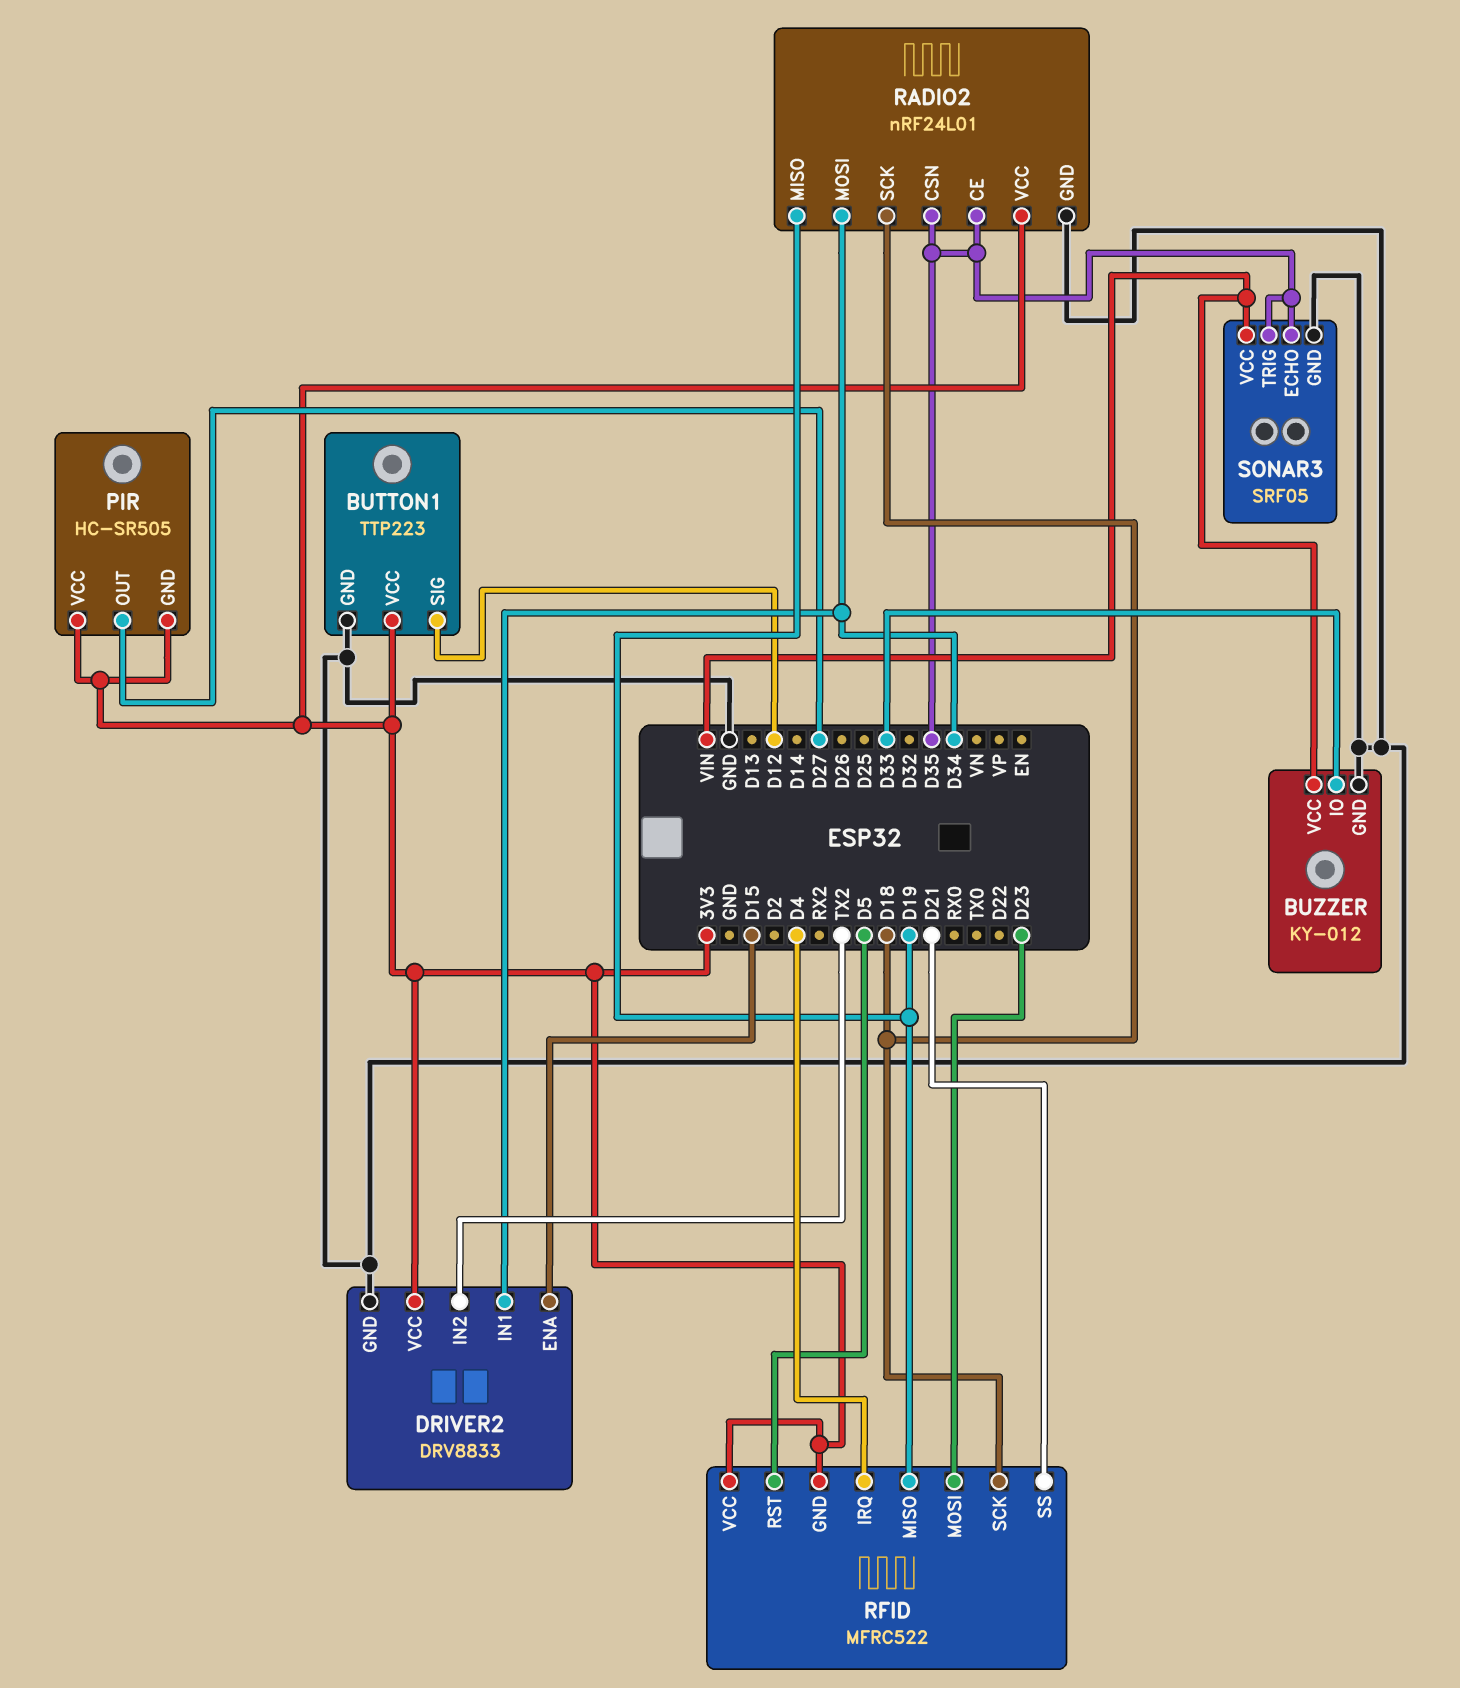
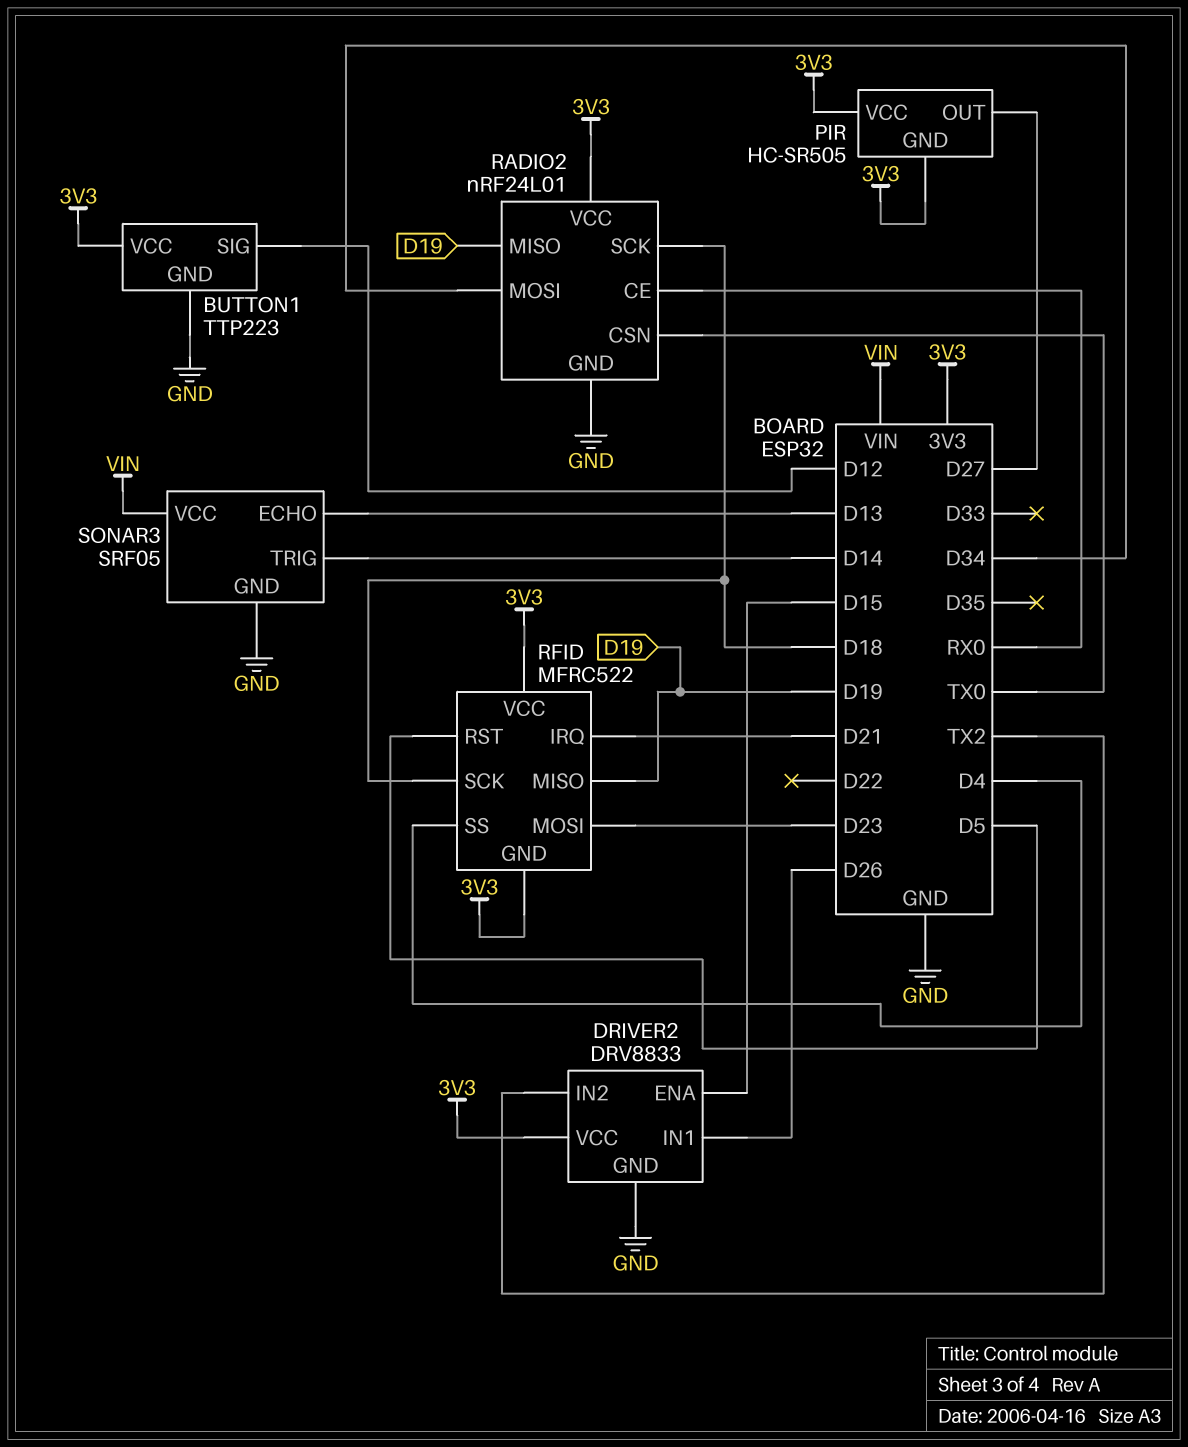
BUZZER: KY-012 -> none
BUZZER pin GND: GND -> none
BUZZER pin IO: D33 -> none
BUZZER pin VCC: VIN -> none
DRIVER2 pin IN1: D34 -> D26
RADIO2 pin CE: D35 -> RX0
RADIO2 pin CSN: D35 -> TX0
RFID pin IRQ: D4 -> D21
RFID pin SS: D21 -> D4
SONAR3 pin ECHO: D35 -> D13
SONAR3 pin TRIG: D35 -> D14

